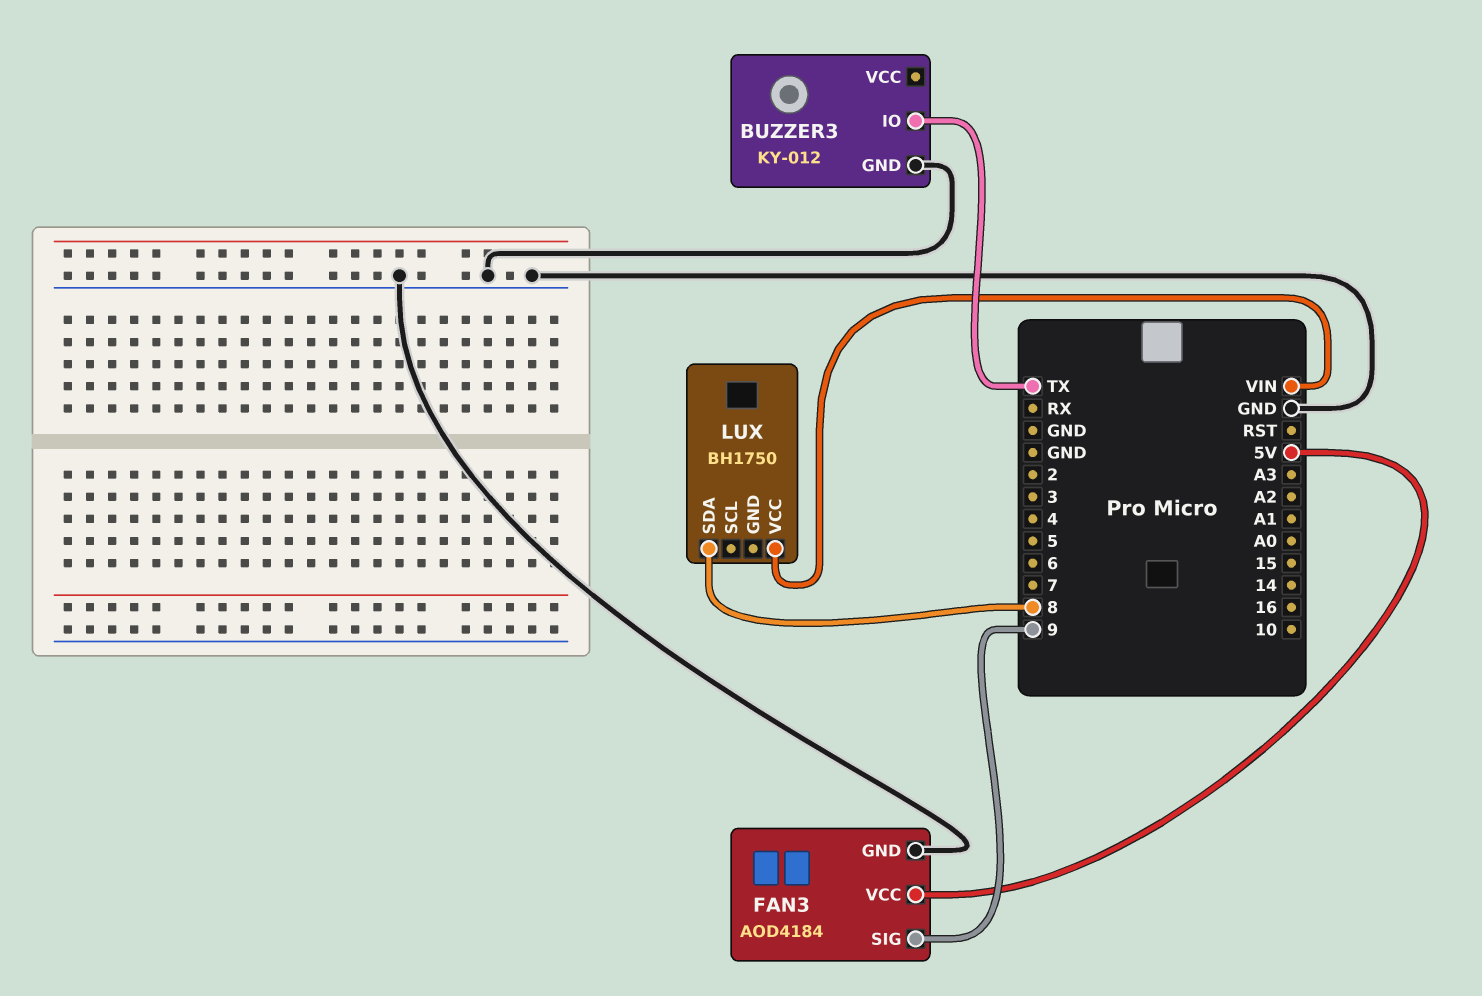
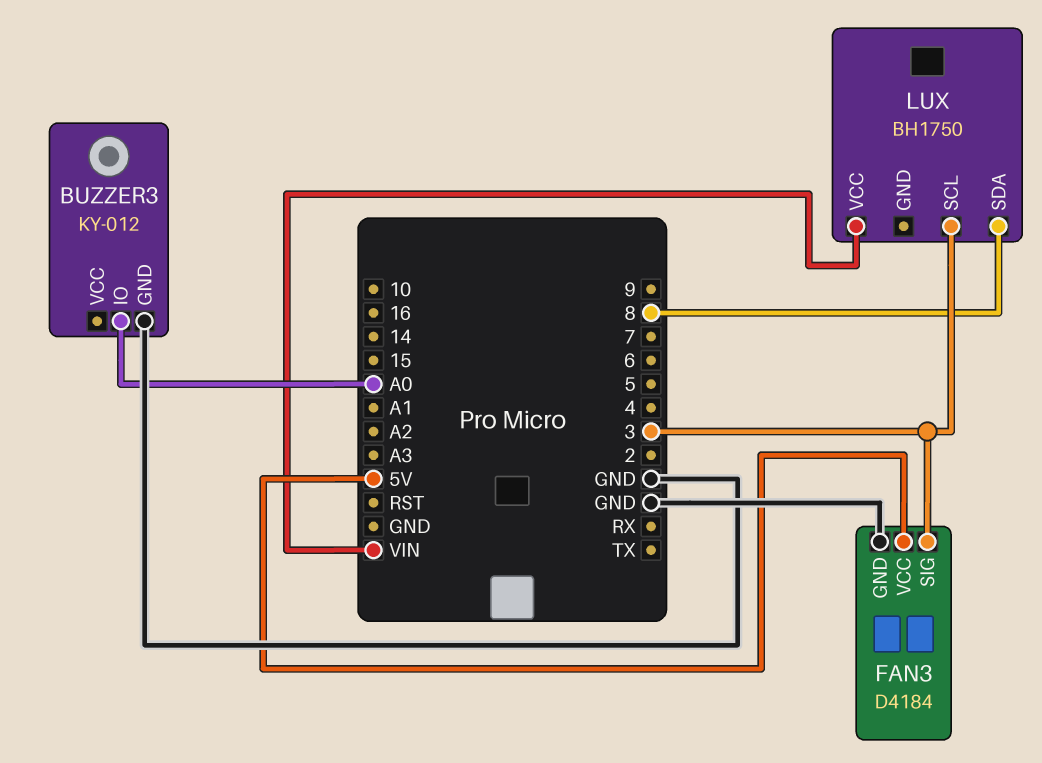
BUZZER3 pin IO: TX -> A0
FAN3: AOD4184 -> D4184
FAN3 pin SIG: 9 -> 3
LUX pin SCL: none -> 3

